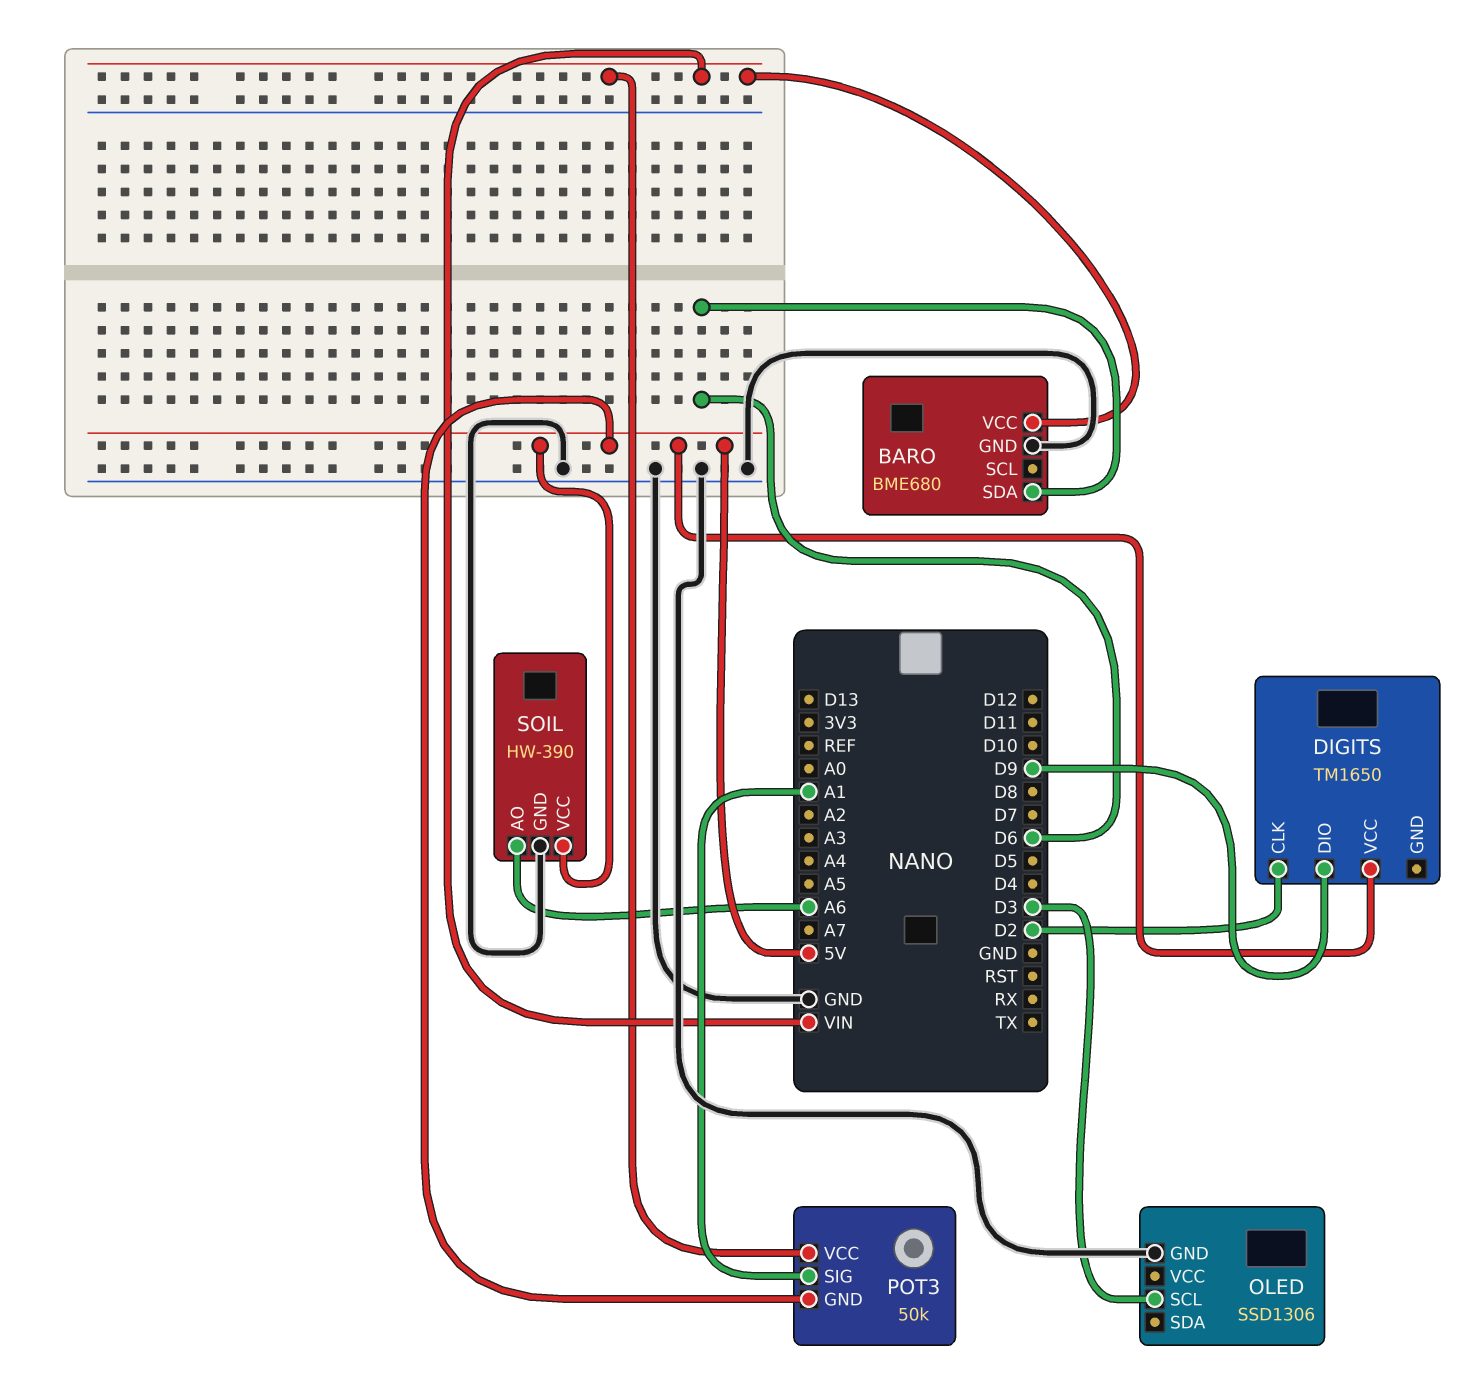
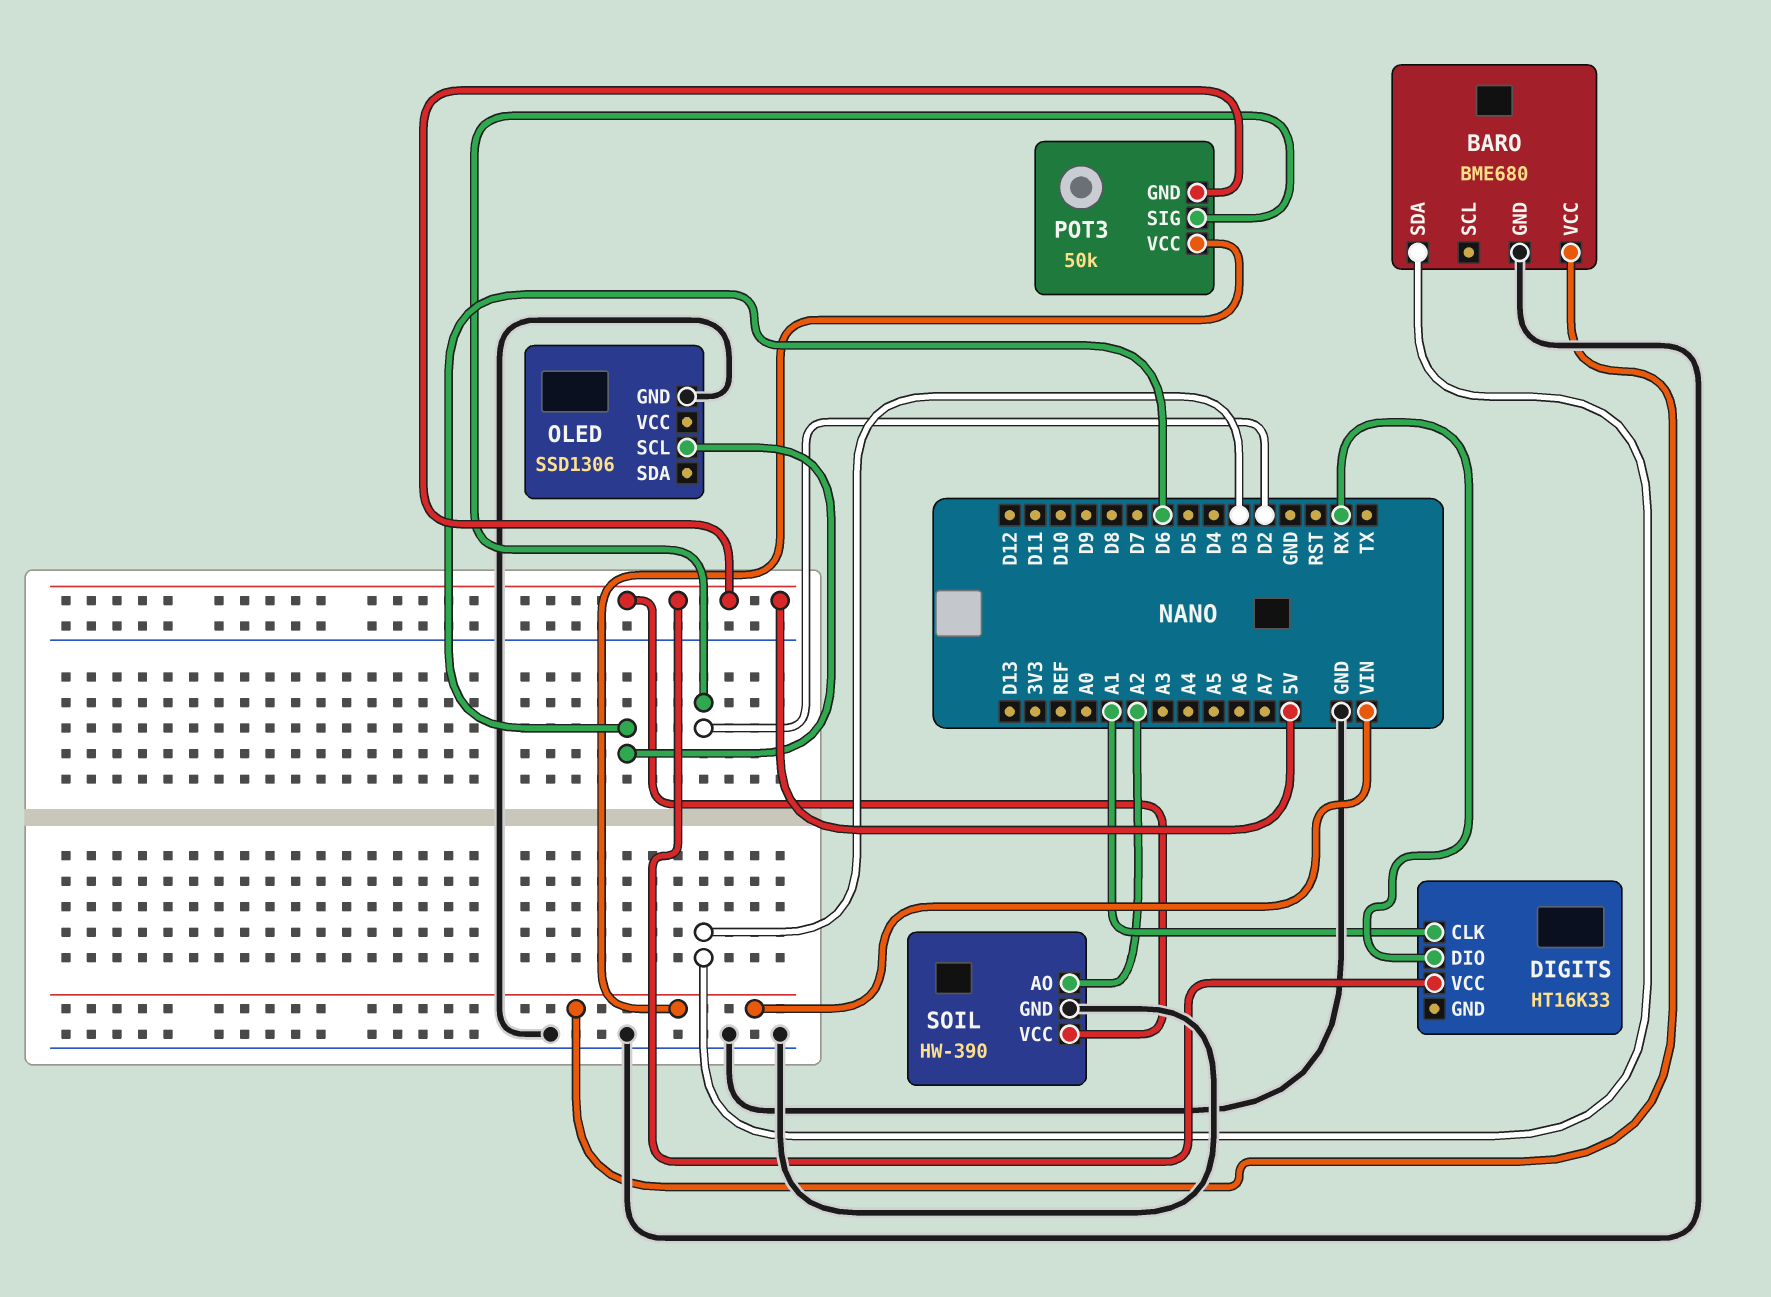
BARO pin SDA: D6 -> D3
DIGITS: TM1650 -> HT16K33
DIGITS pin CLK: D2 -> A1
DIGITS pin DIO: D9 -> RX
OLED pin SCL: D3 -> D6
POT3 pin SIG: A1 -> D2
SOIL pin AO: A6 -> A2

